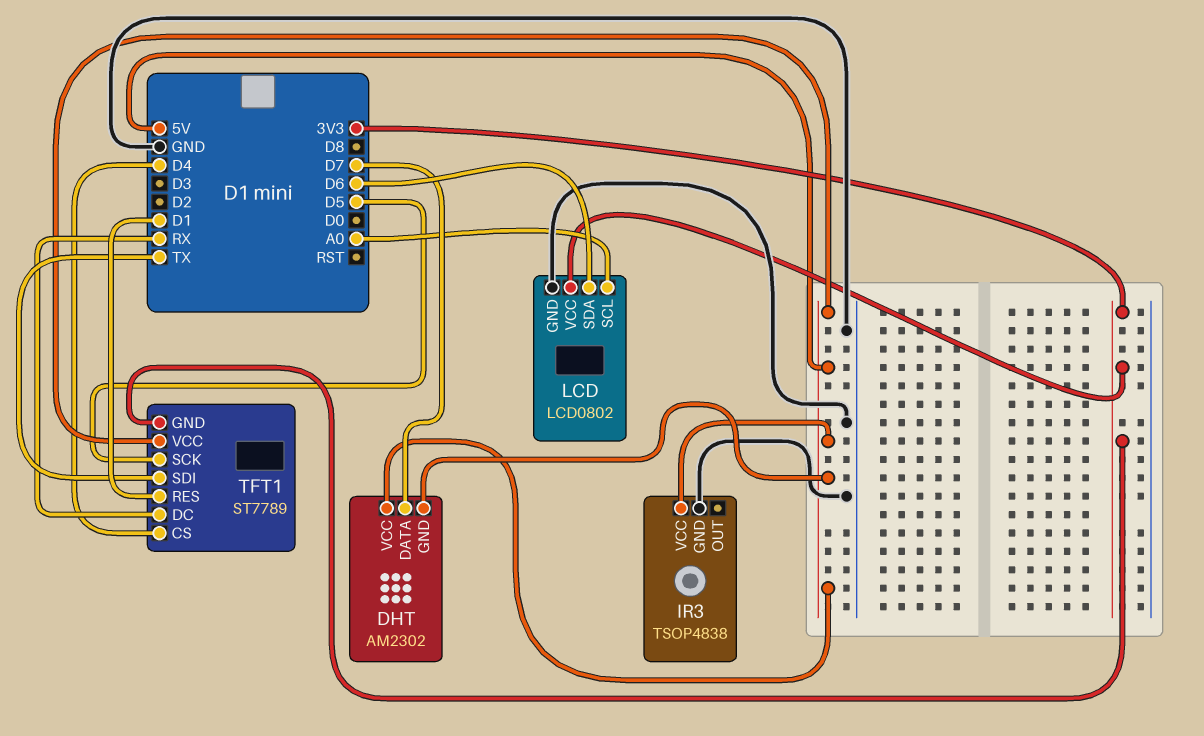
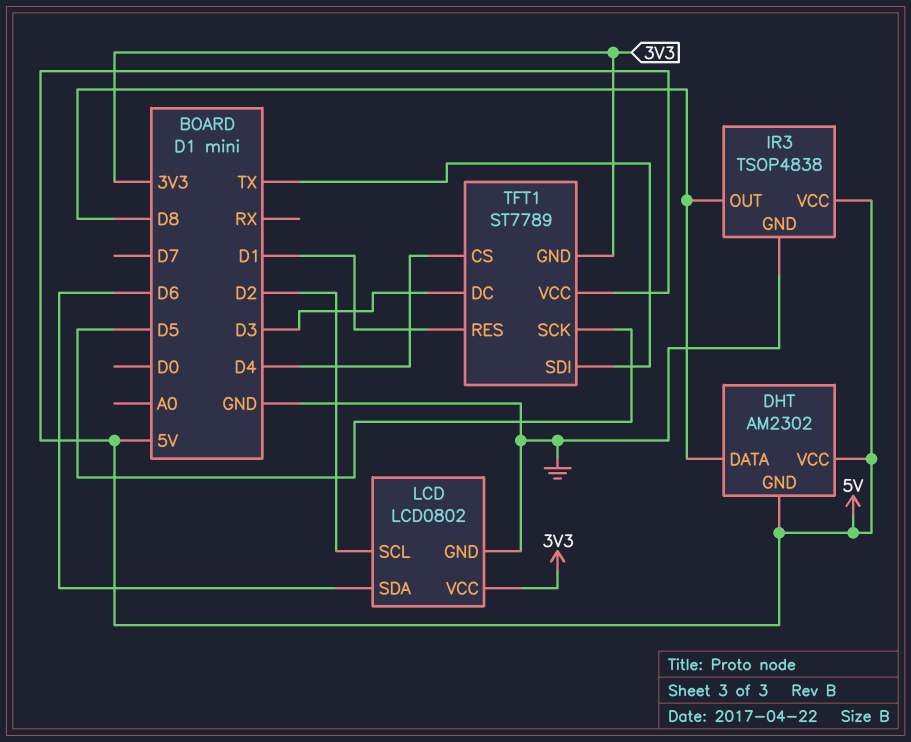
DHT pin DATA: D7 -> D8
IR3 pin OUT: none -> D8
LCD pin SCL: A0 -> D2
TFT1 pin DC: RX -> D3

